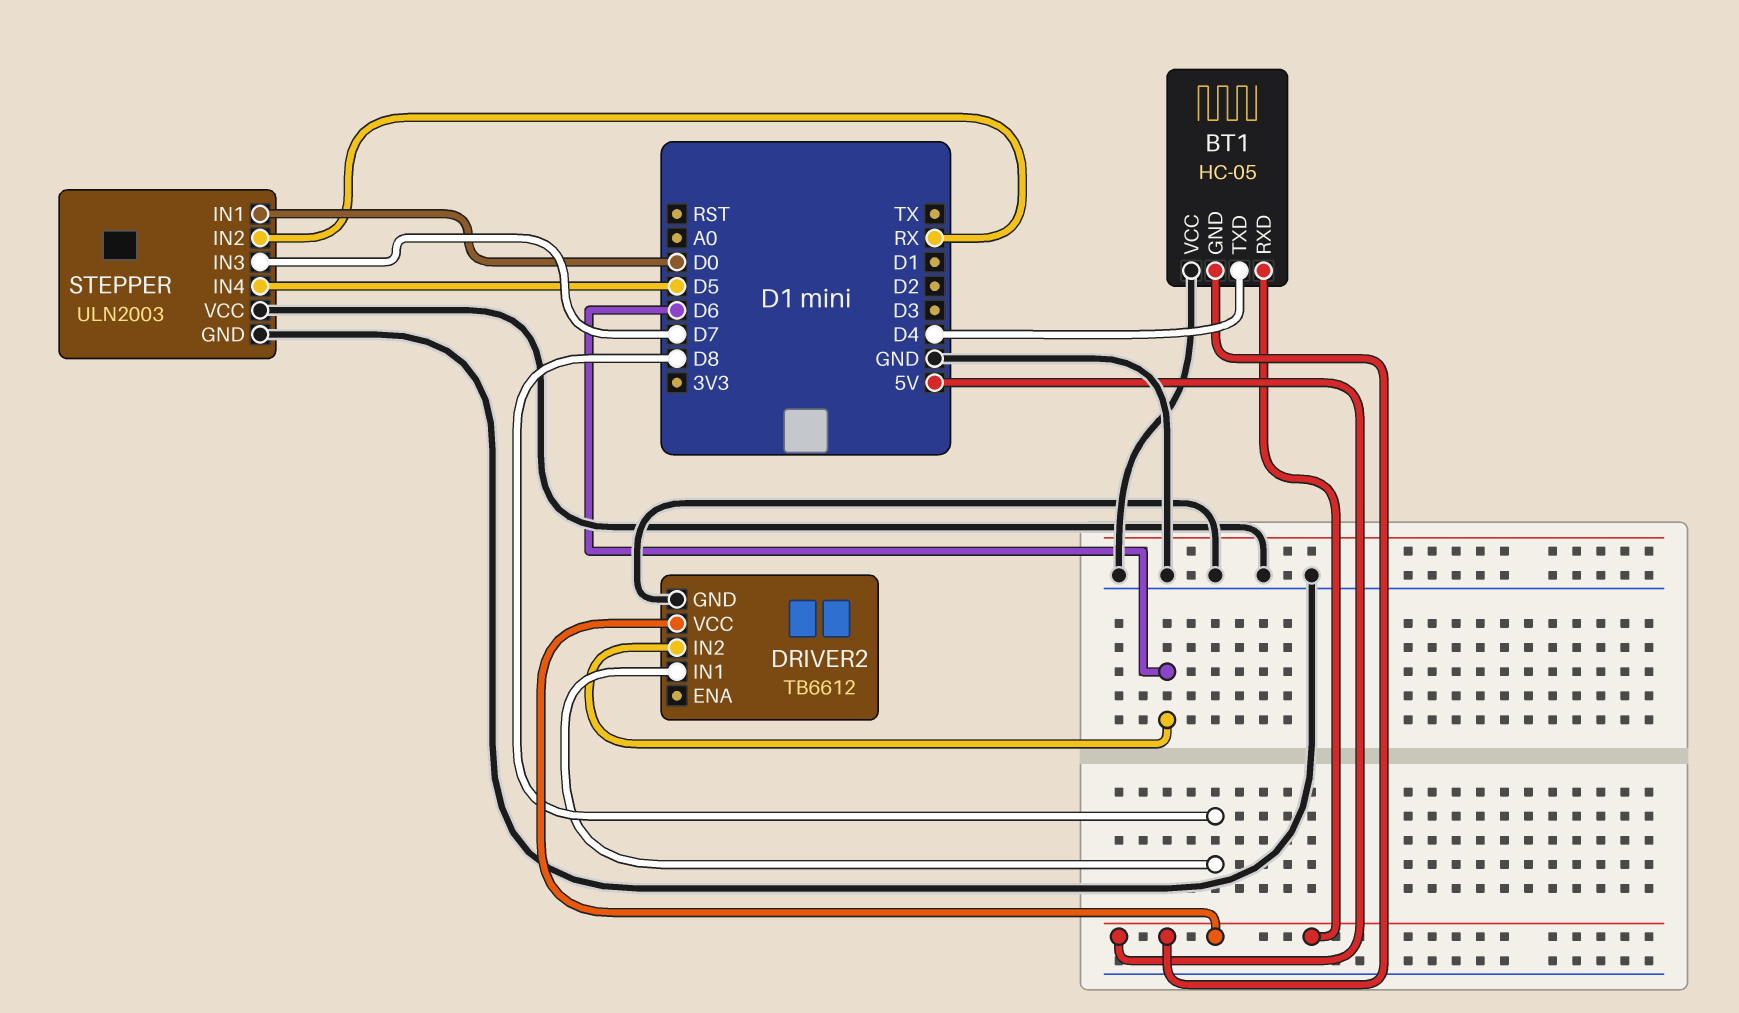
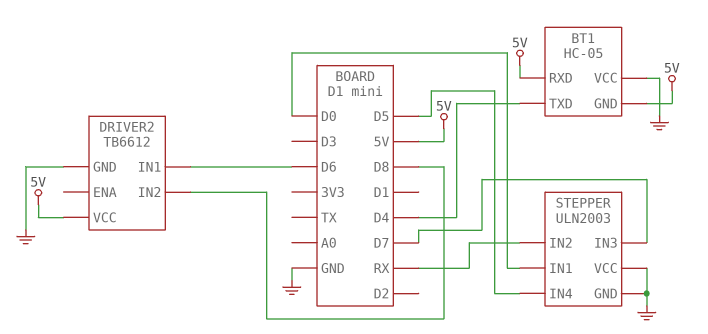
DRIVER2 pin IN1: D8 -> D6
DRIVER2 pin IN2: D6 -> D8

